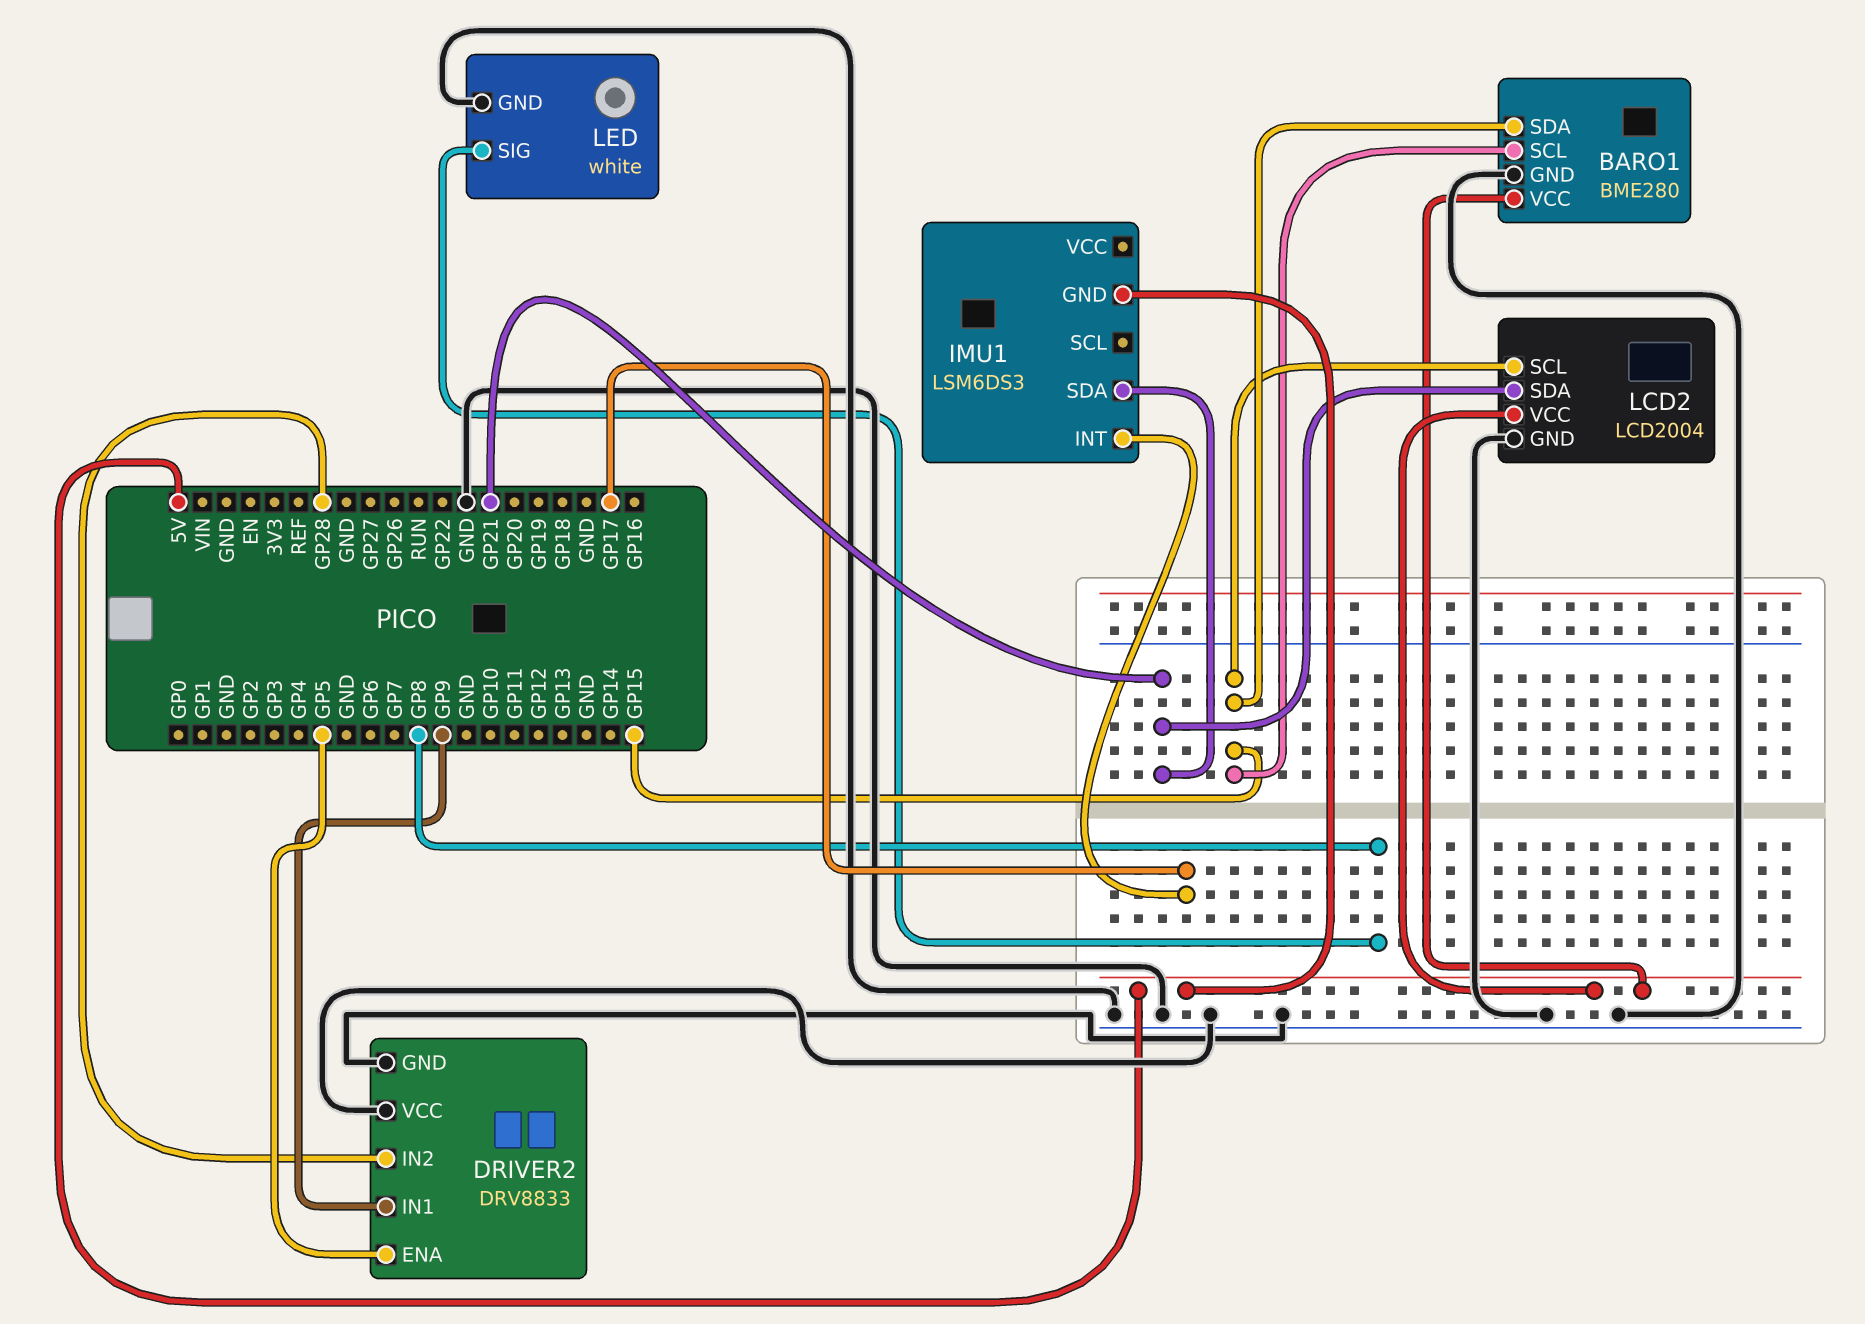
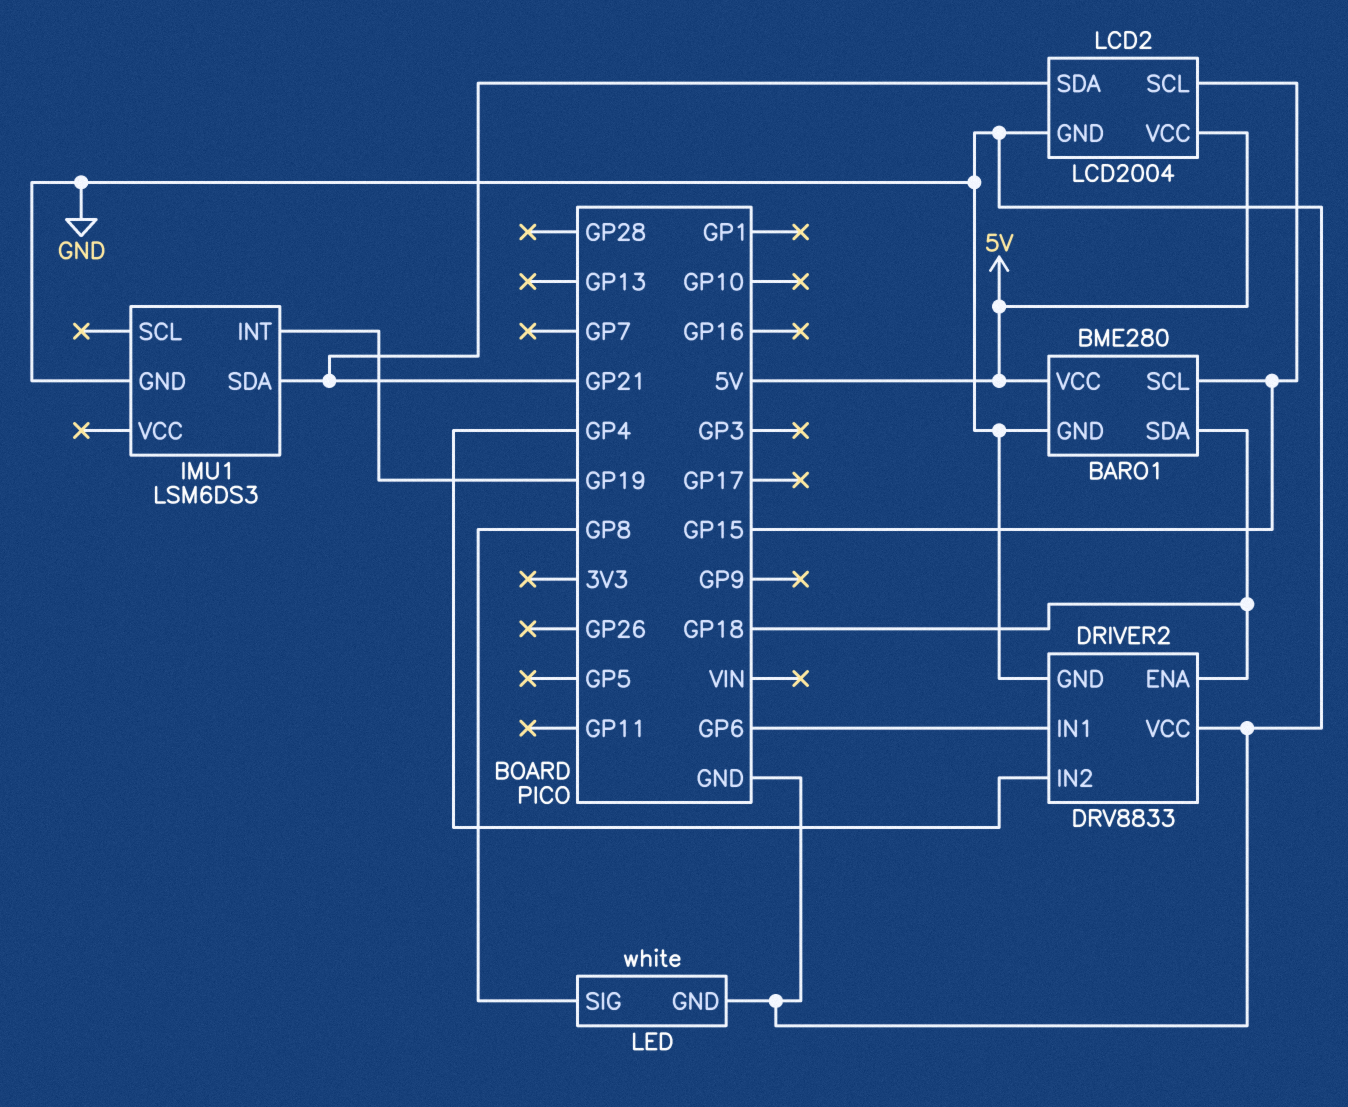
BARO1 pin SDA: GP15 -> GP18
DRIVER2 pin ENA: GP5 -> GP18
DRIVER2 pin IN1: GP9 -> GP6
DRIVER2 pin IN2: GP28 -> GP4
IMU1 pin GND: 5V -> GND
IMU1 pin INT: GP17 -> GP19

